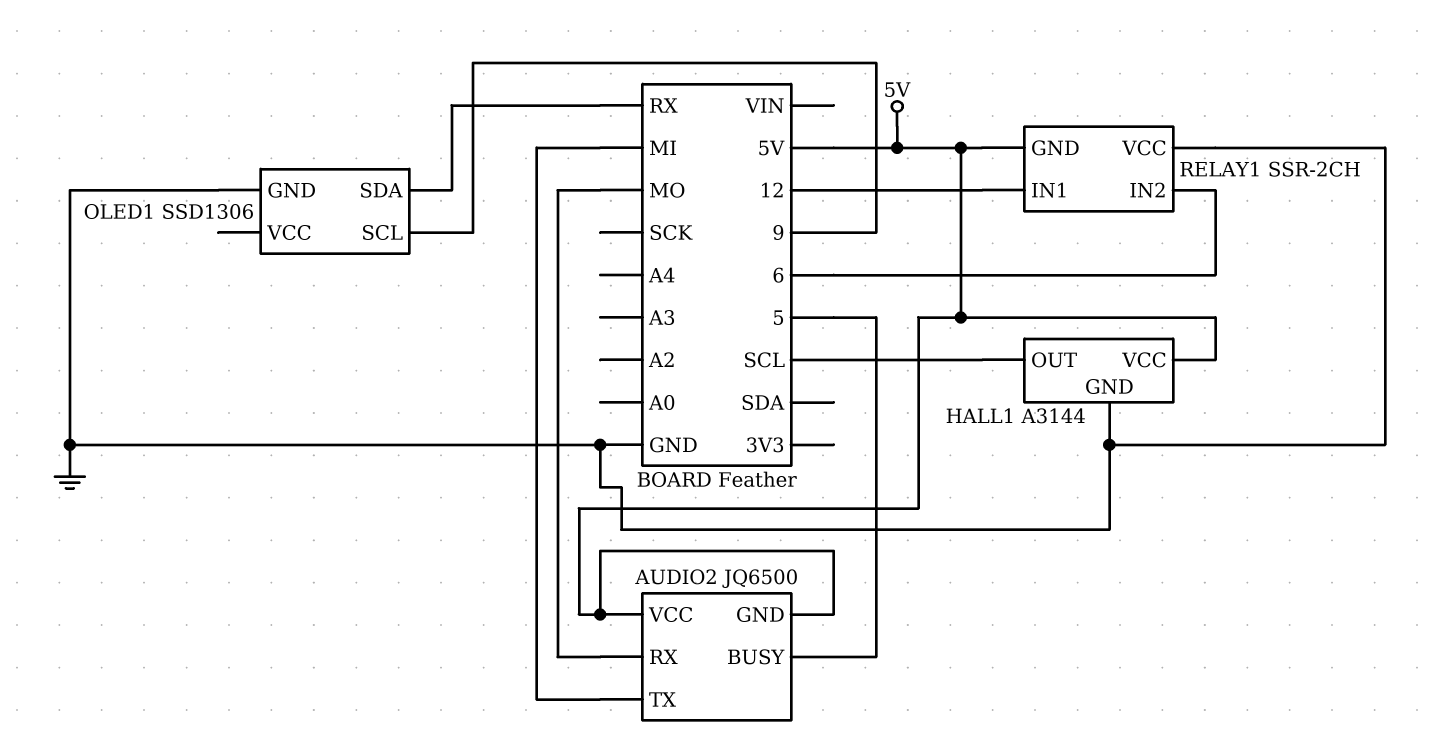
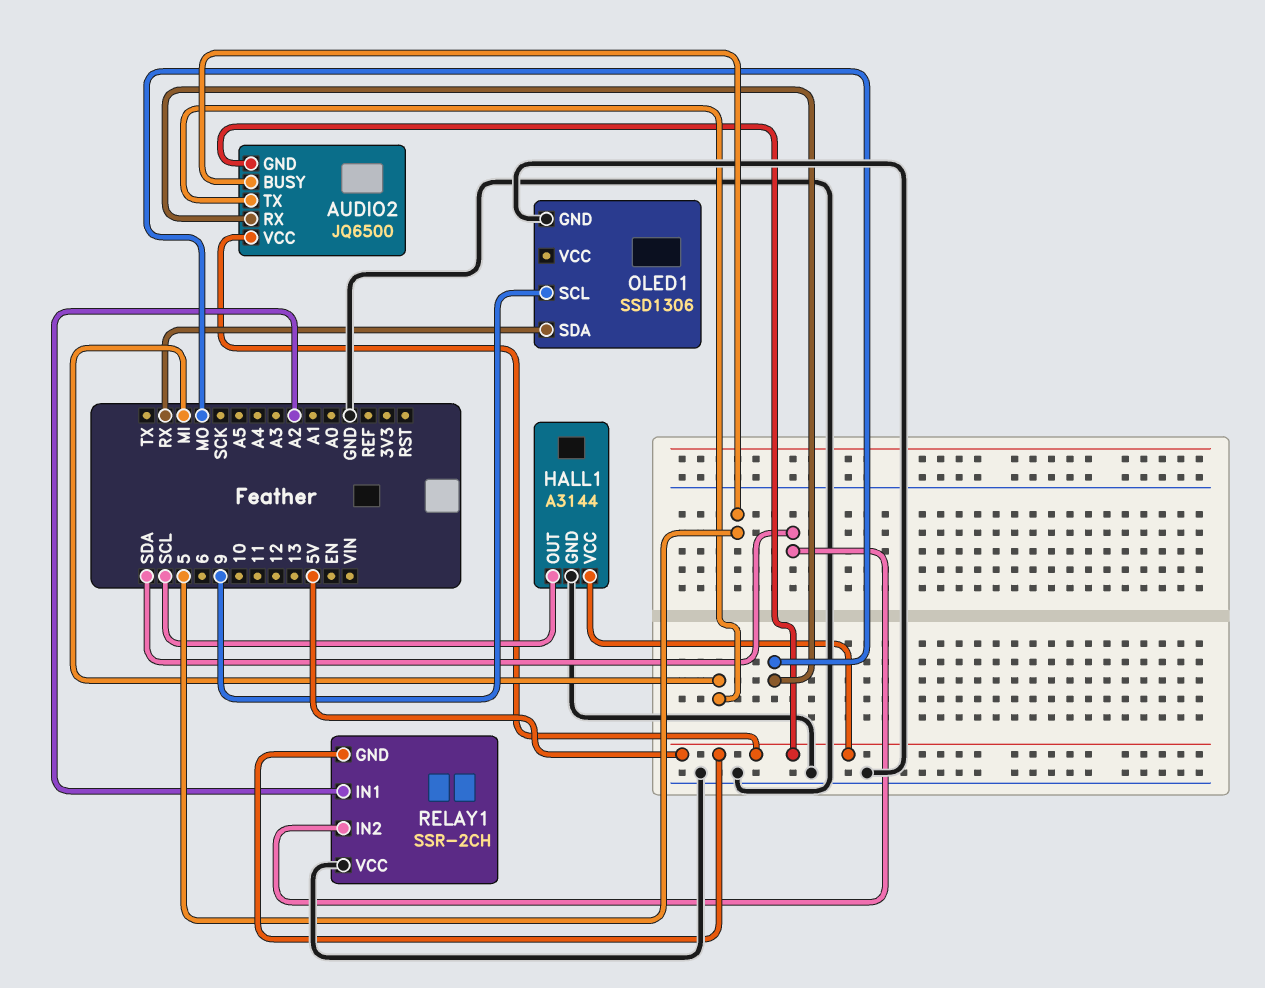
RELAY1 pin IN1: 12 -> A2
RELAY1 pin IN2: 6 -> SDA

